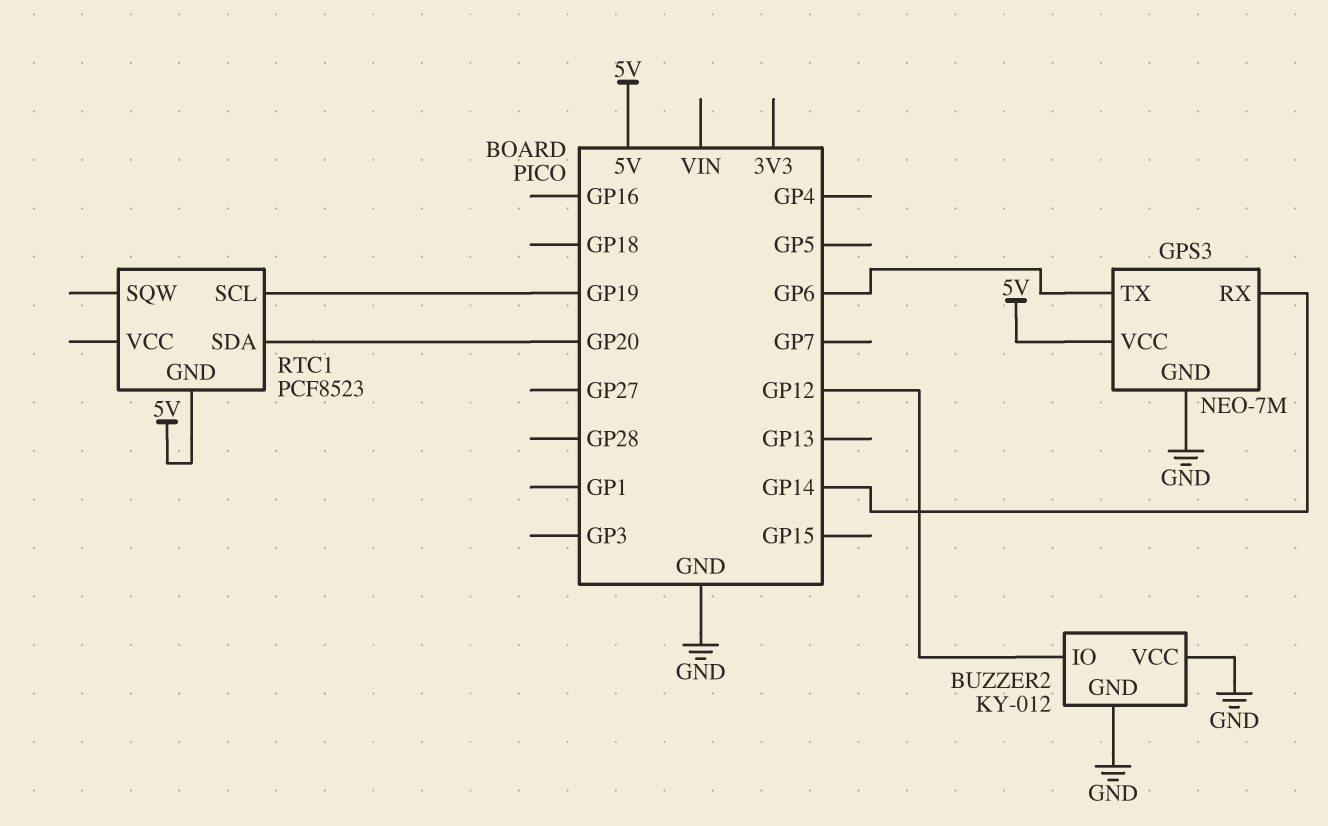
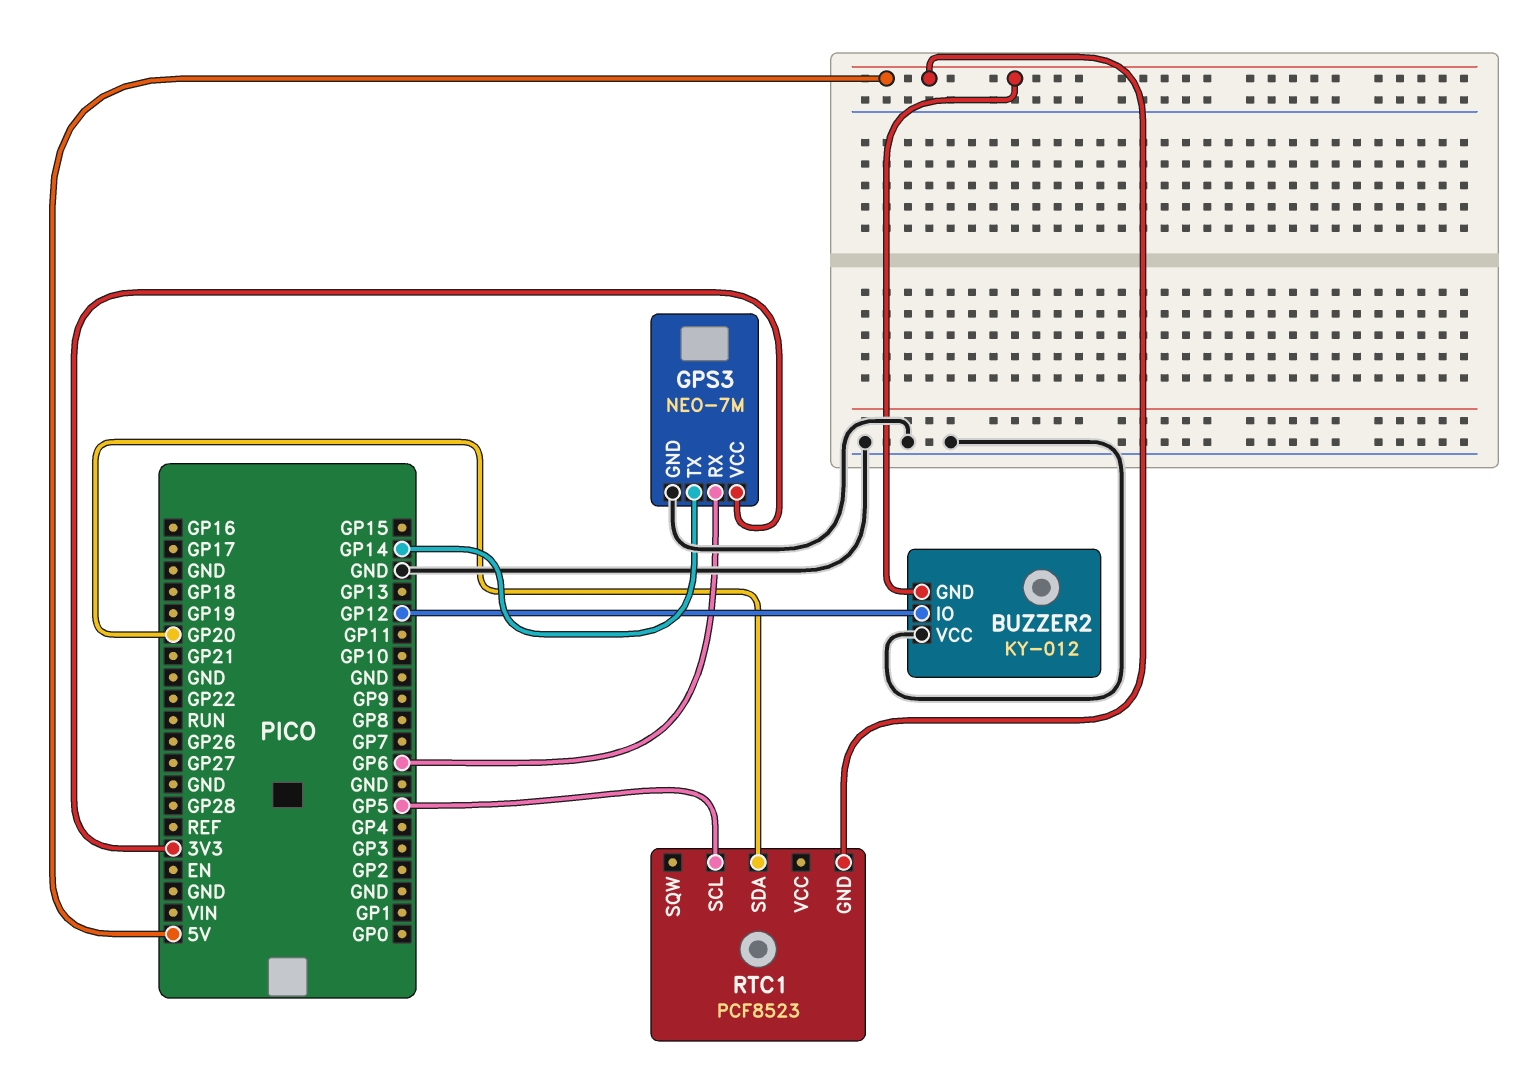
BUZZER2 pin GND: GND -> 5V
GPS3 pin RX: GP14 -> GP6
GPS3 pin TX: GP6 -> GP14
GPS3 pin VCC: 5V -> 3V3
RTC1 pin SCL: GP19 -> GP5

